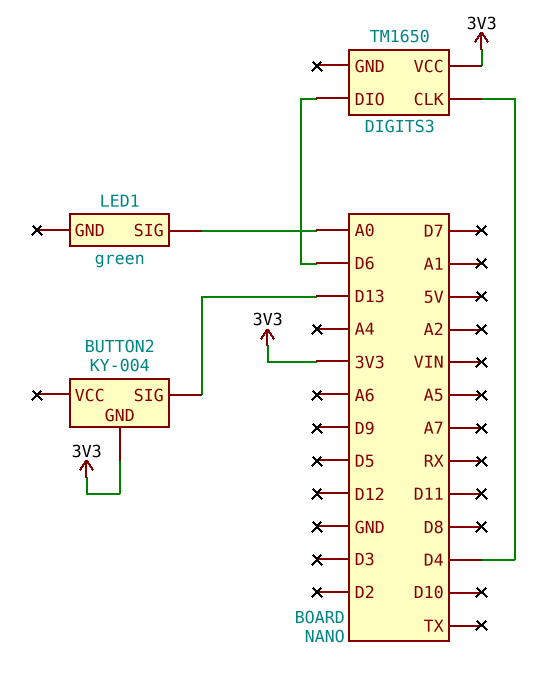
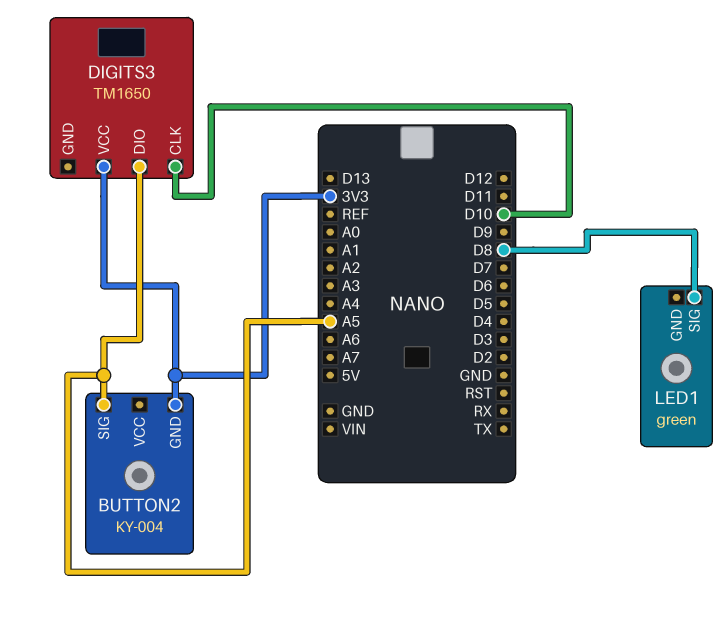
BUTTON2 pin SIG: D13 -> A5
DIGITS3 pin CLK: D4 -> D10
DIGITS3 pin DIO: D6 -> A5
LED1 pin SIG: A0 -> D8

